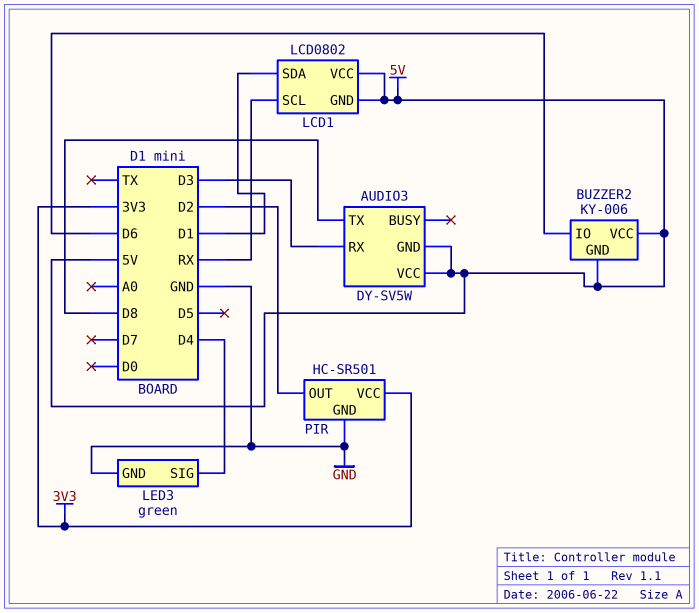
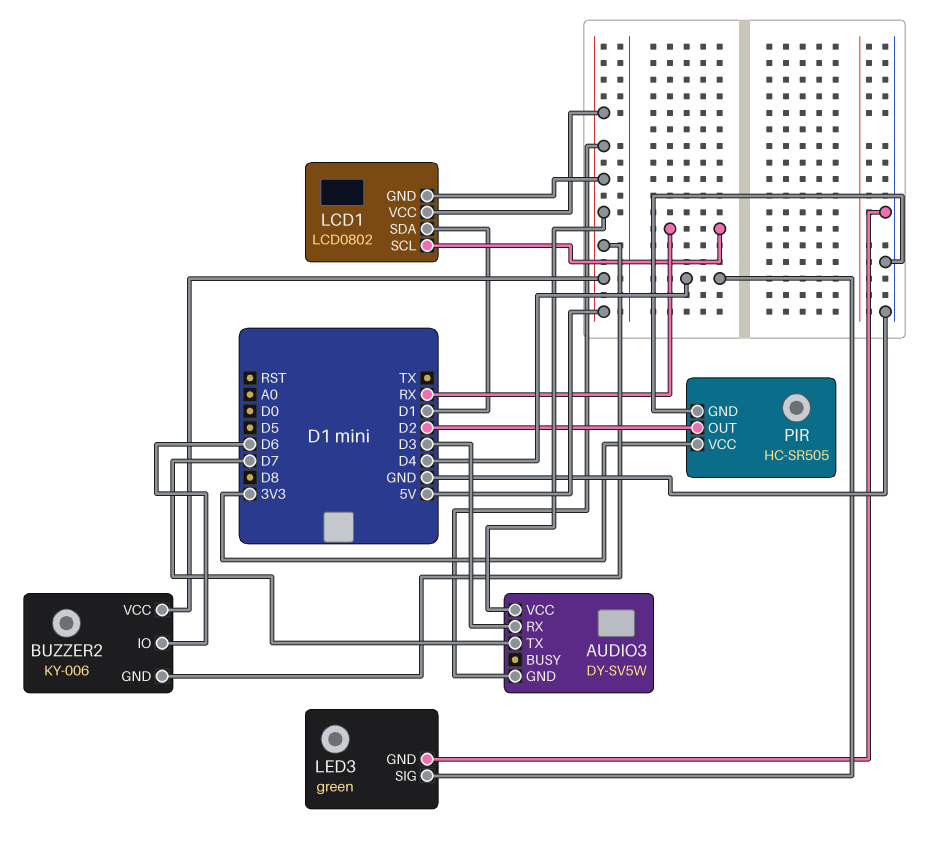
AUDIO3 pin TX: D8 -> D7
PIR: HC-SR501 -> HC-SR505

